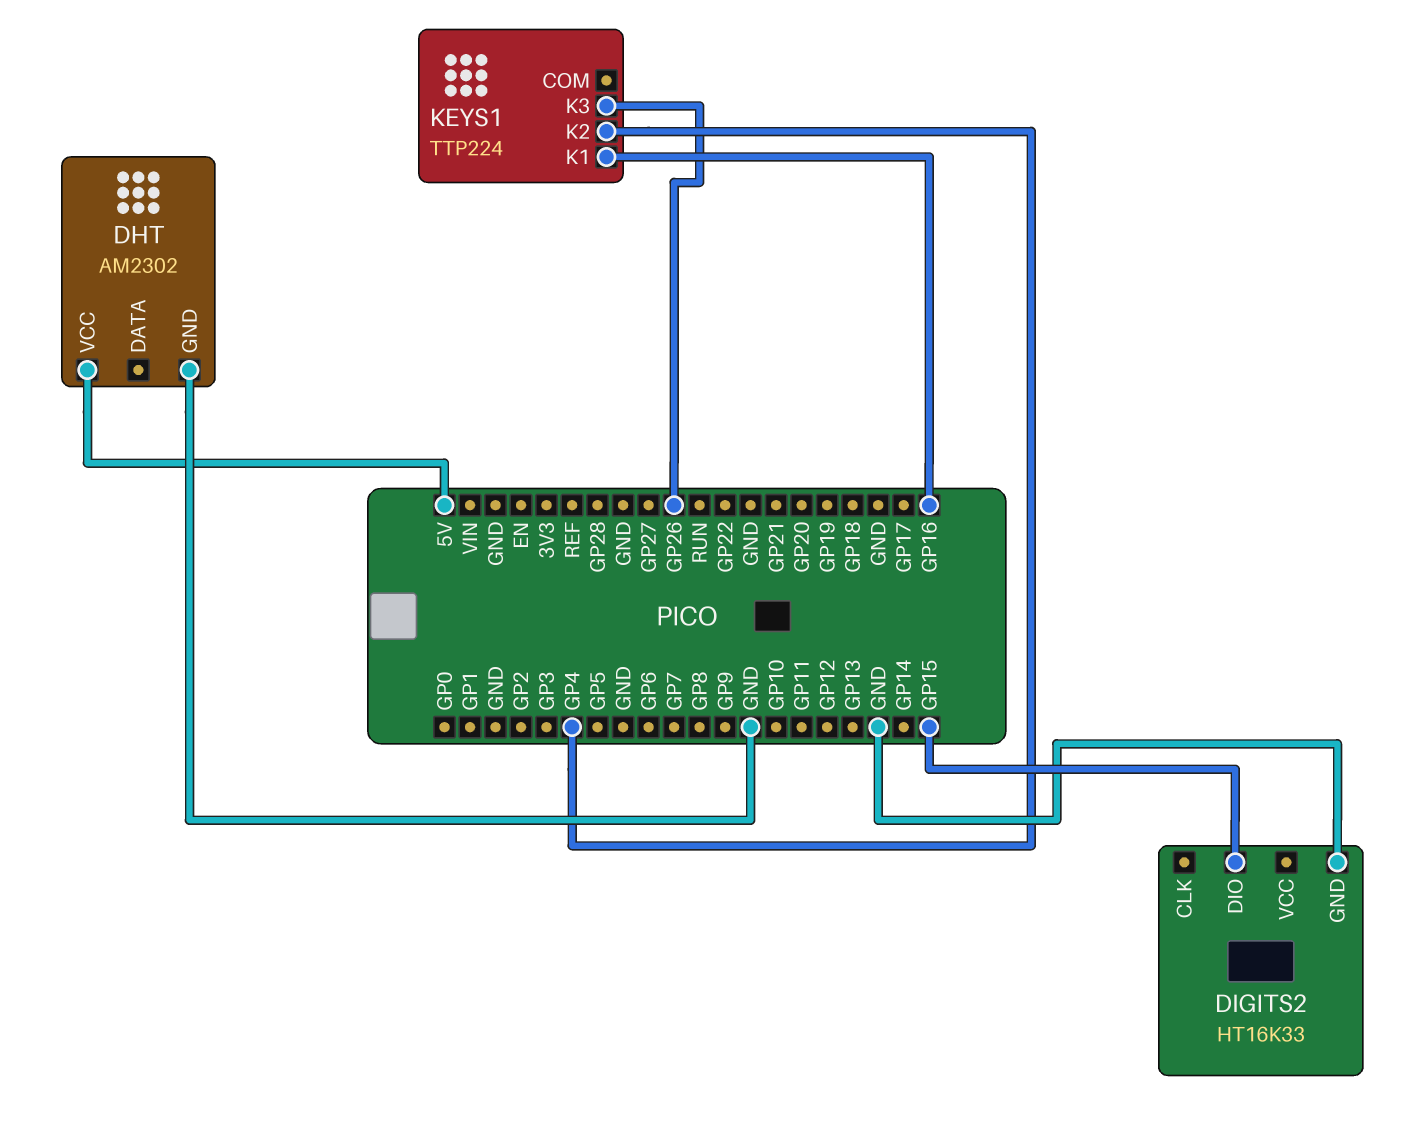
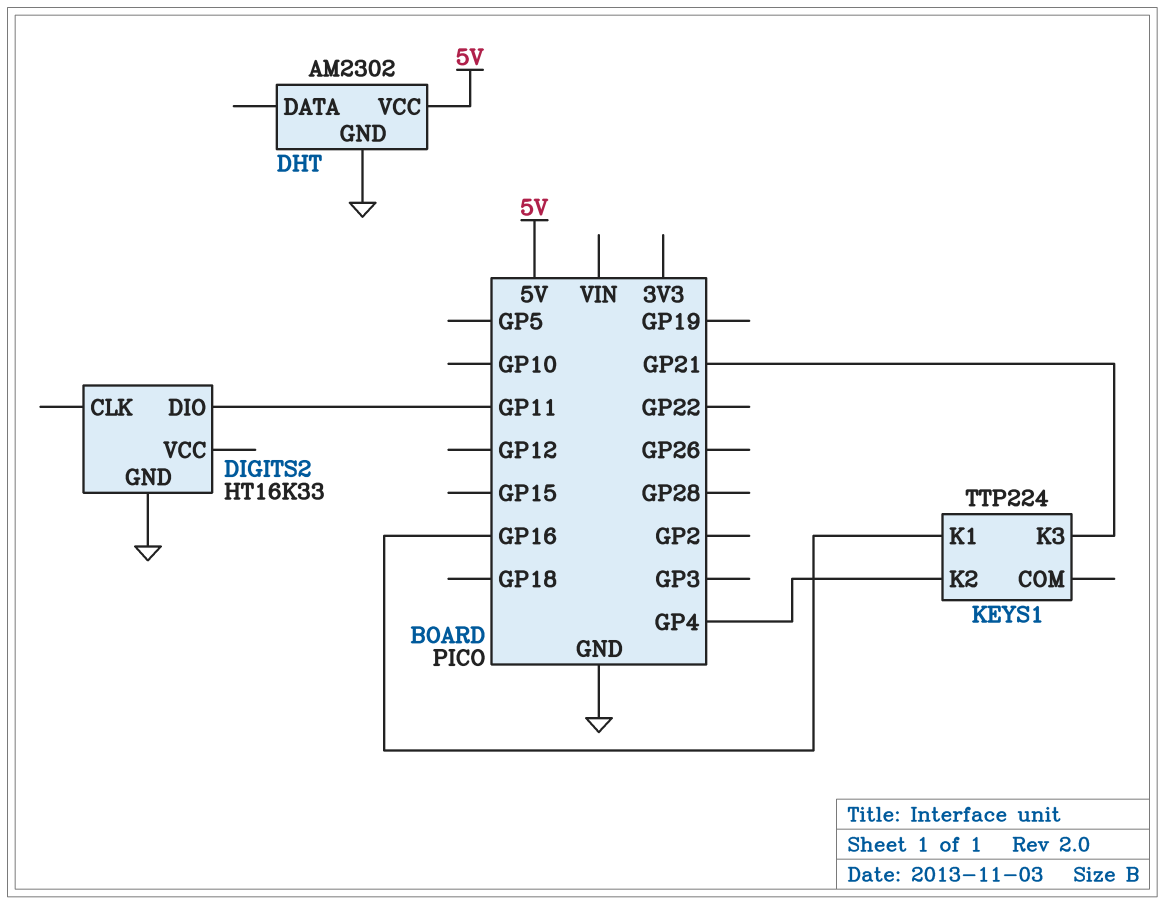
DIGITS2 pin DIO: GP15 -> GP11
KEYS1 pin K3: GP26 -> GP21

